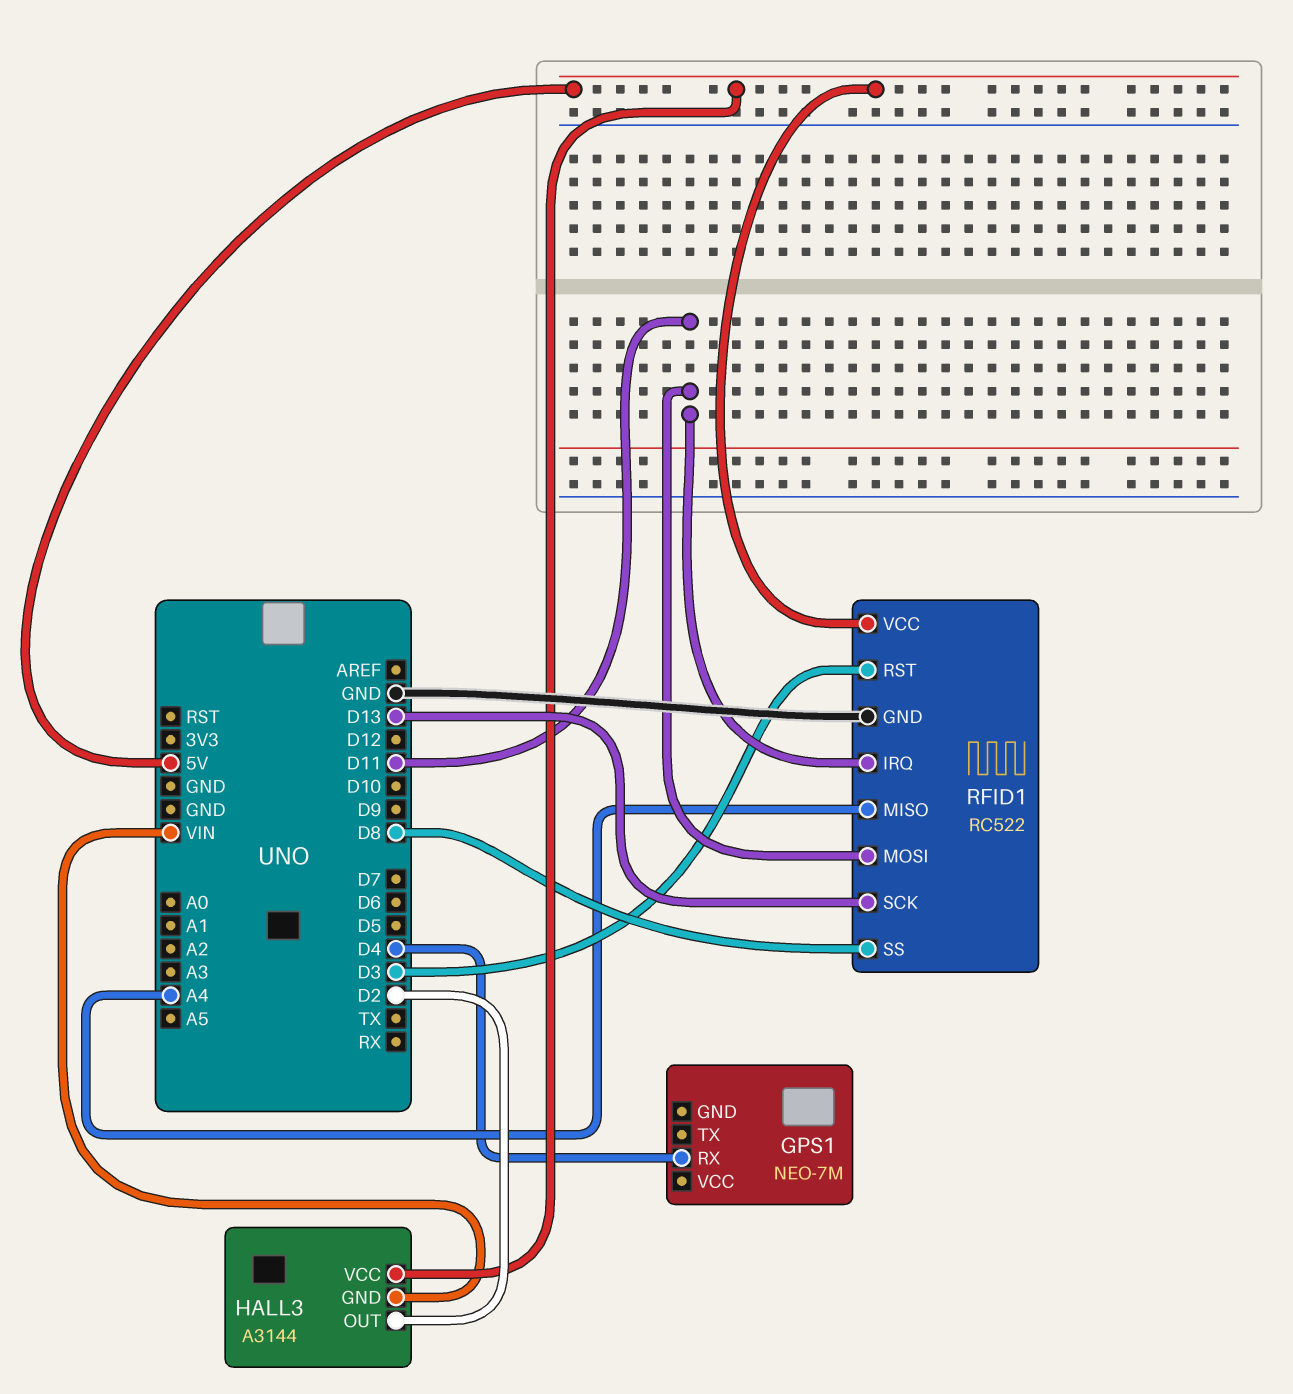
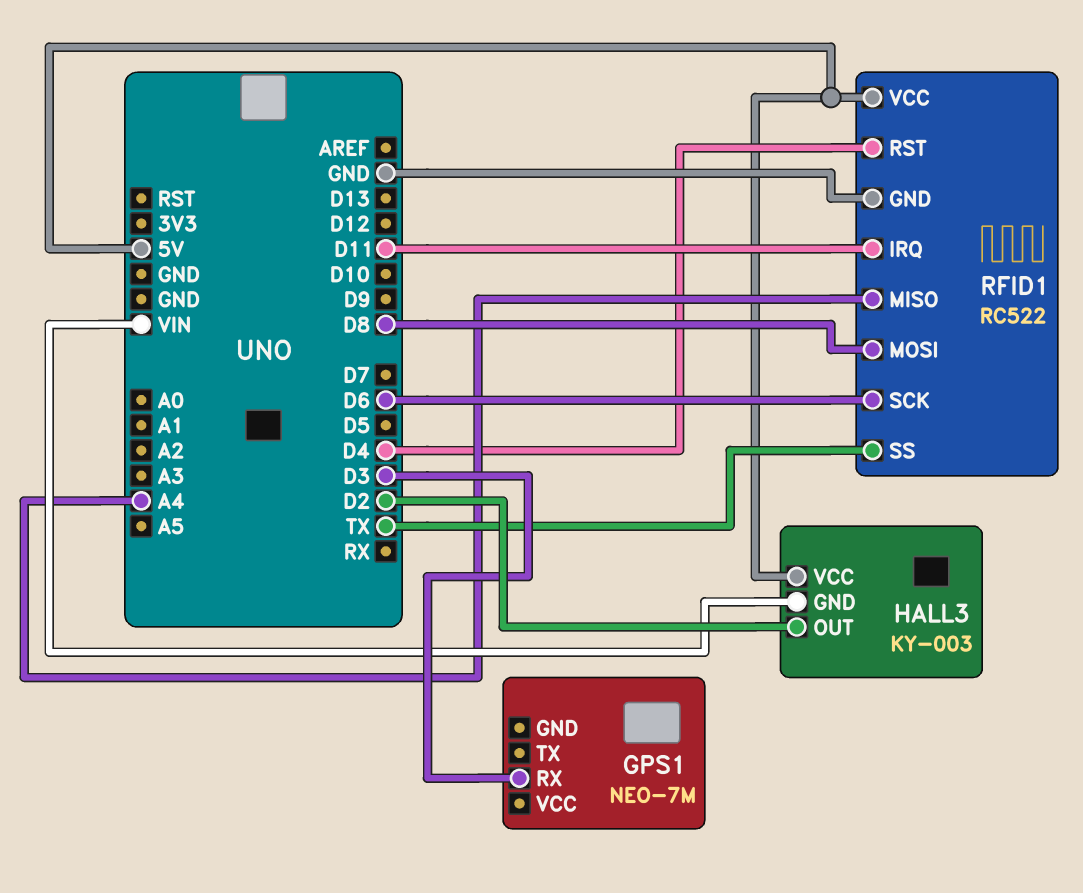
GPS1 pin RX: D4 -> D3
HALL3: A3144 -> KY-003
RFID1 pin MOSI: D11 -> D8
RFID1 pin RST: D3 -> D4
RFID1 pin SCK: D13 -> D6
RFID1 pin SS: D8 -> TX

